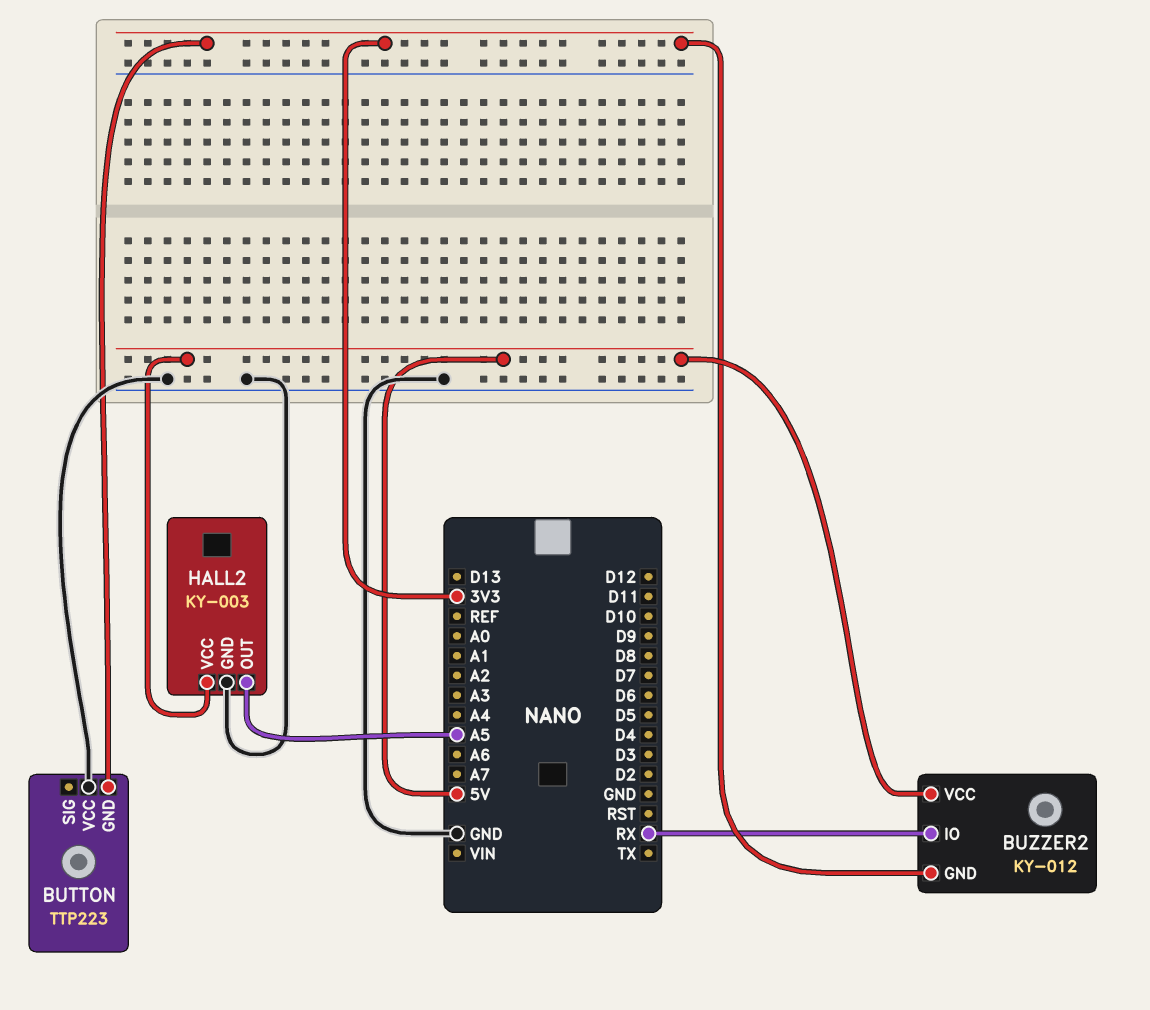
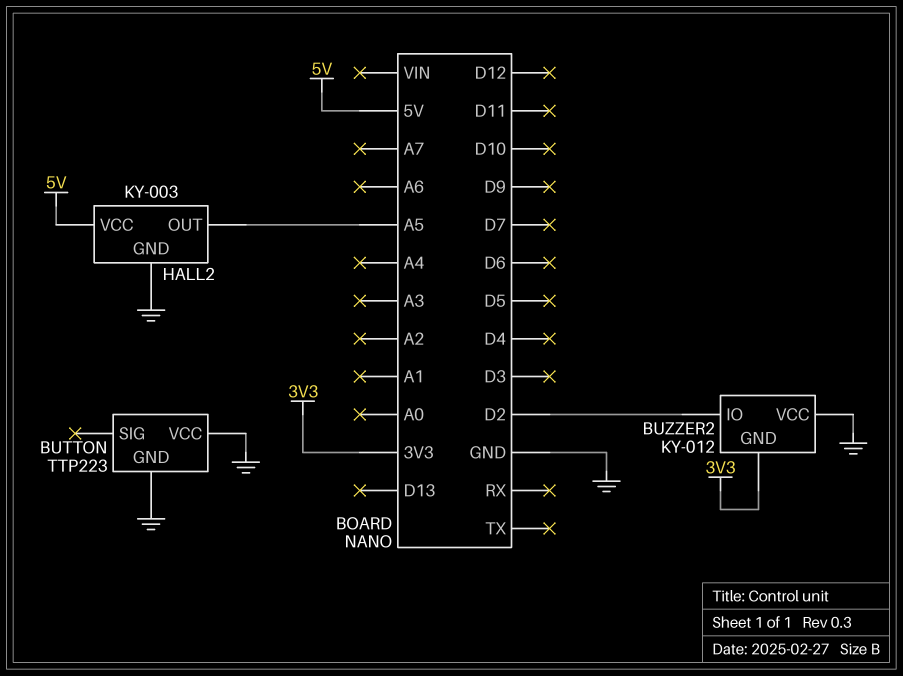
BUTTON pin GND: 3V3 -> GND
BUZZER2 pin IO: RX -> D2
BUZZER2 pin VCC: 5V -> GND

